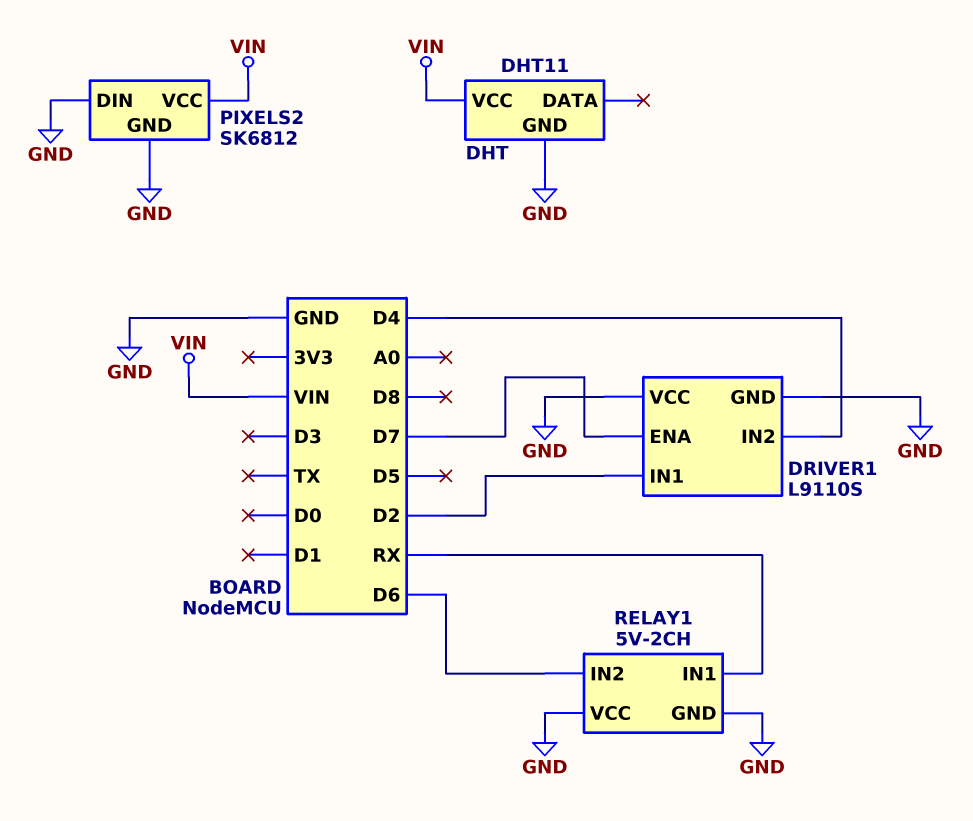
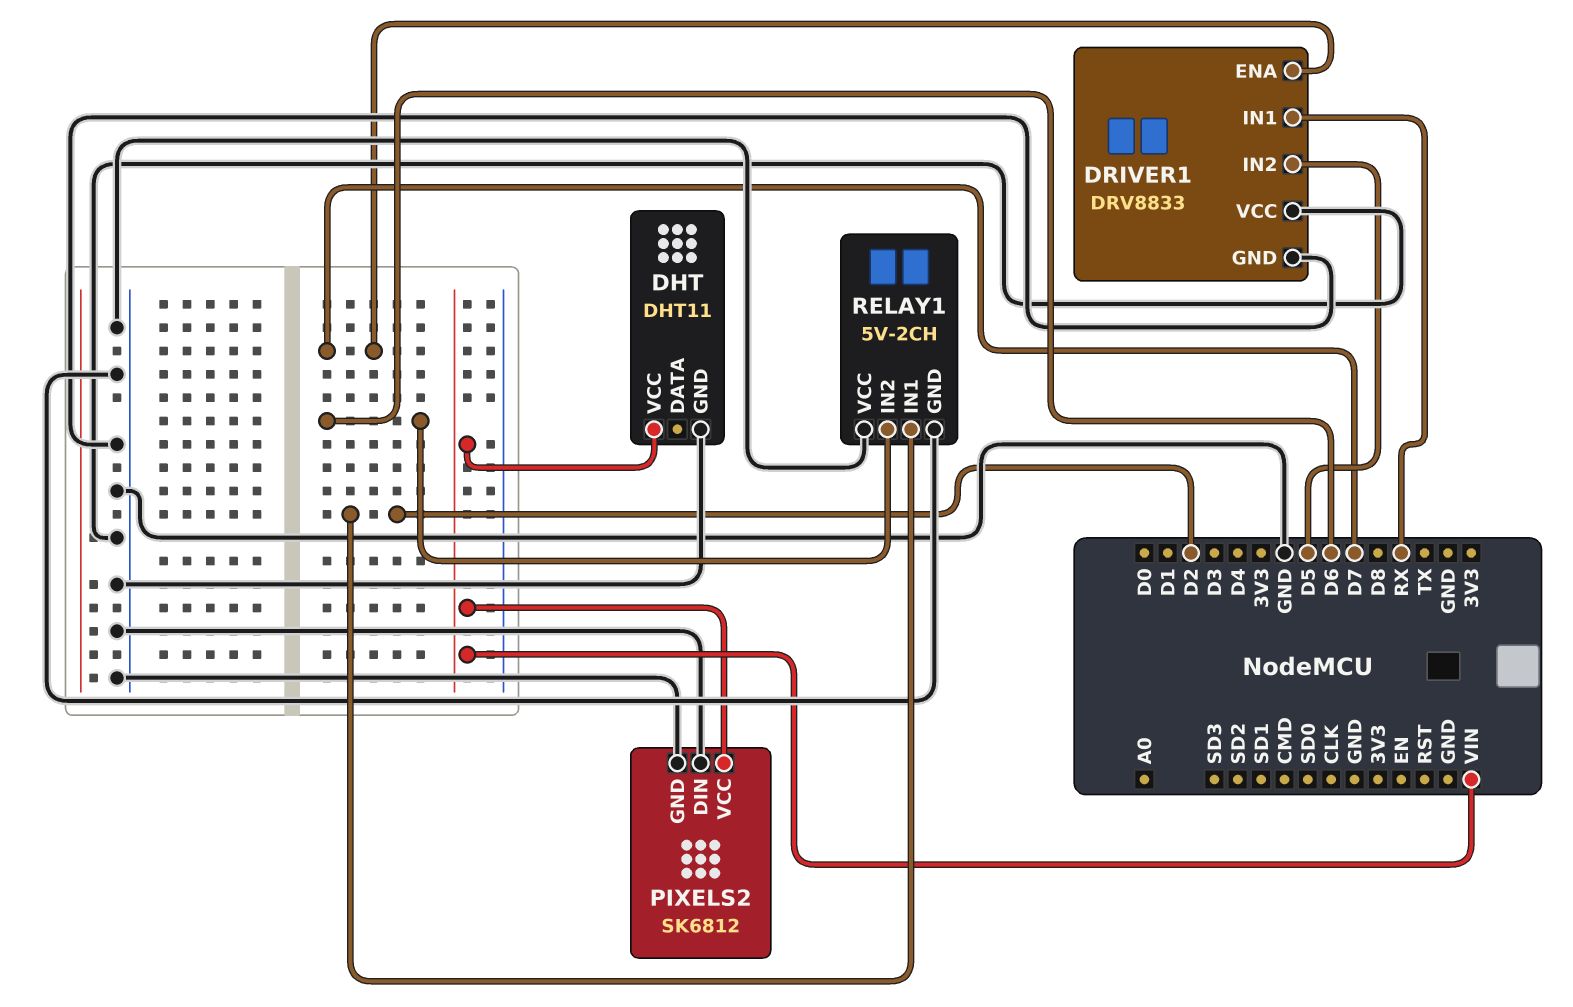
DRIVER1: L9110S -> DRV8833
DRIVER1 pin IN1: D2 -> RX
DRIVER1 pin IN2: D4 -> D5
RELAY1 pin IN1: RX -> D2

